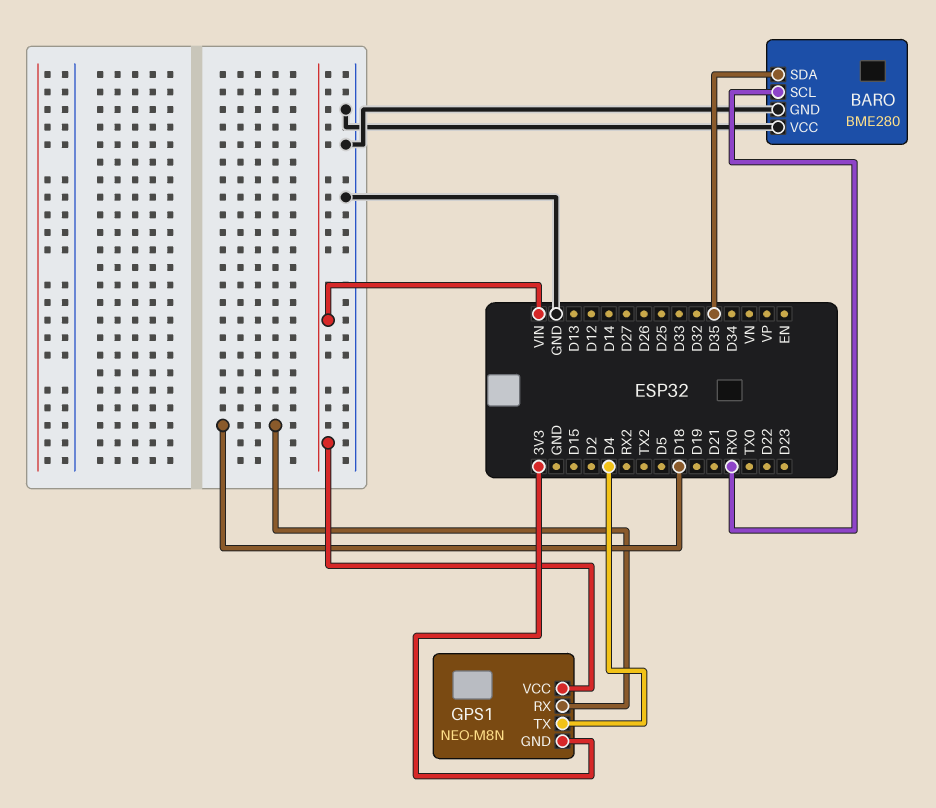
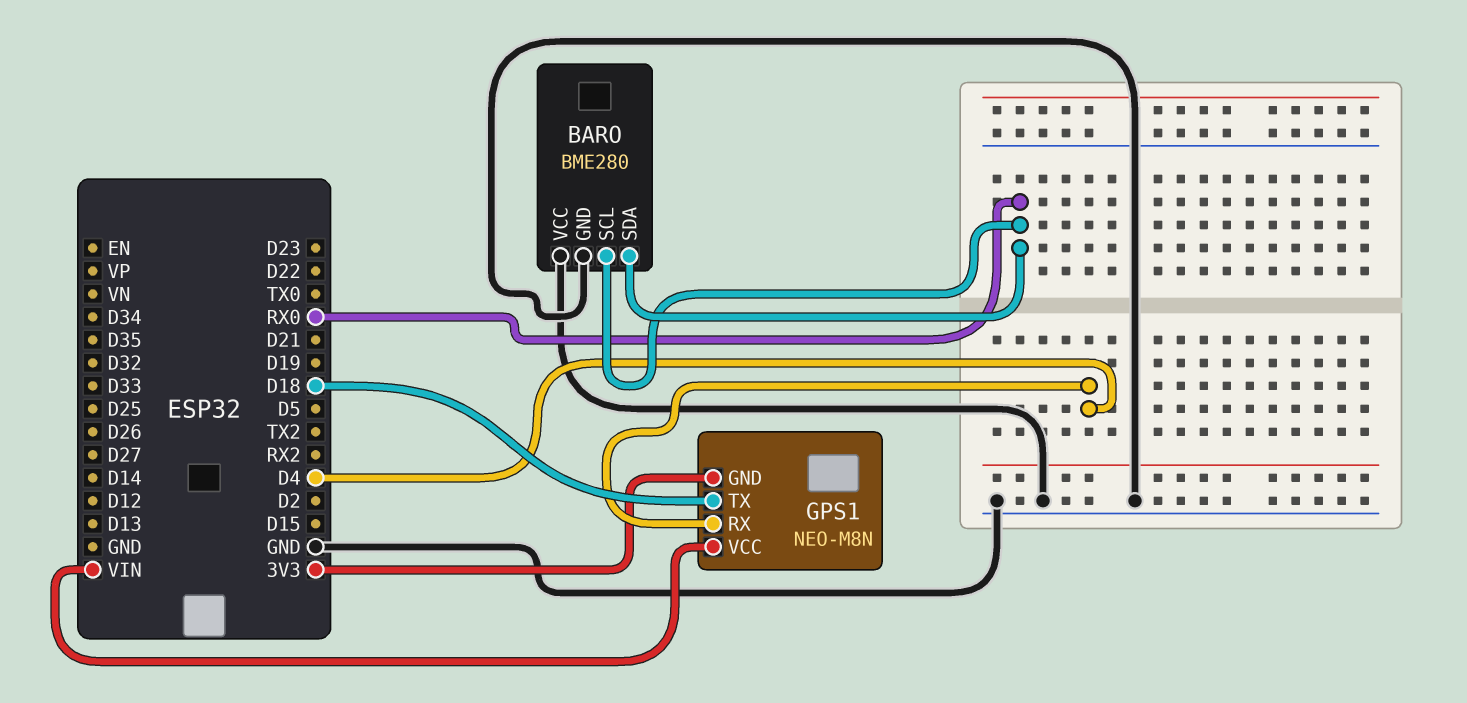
BARO pin SDA: D35 -> RX0
GPS1 pin RX: D18 -> D4
GPS1 pin TX: D4 -> D18

